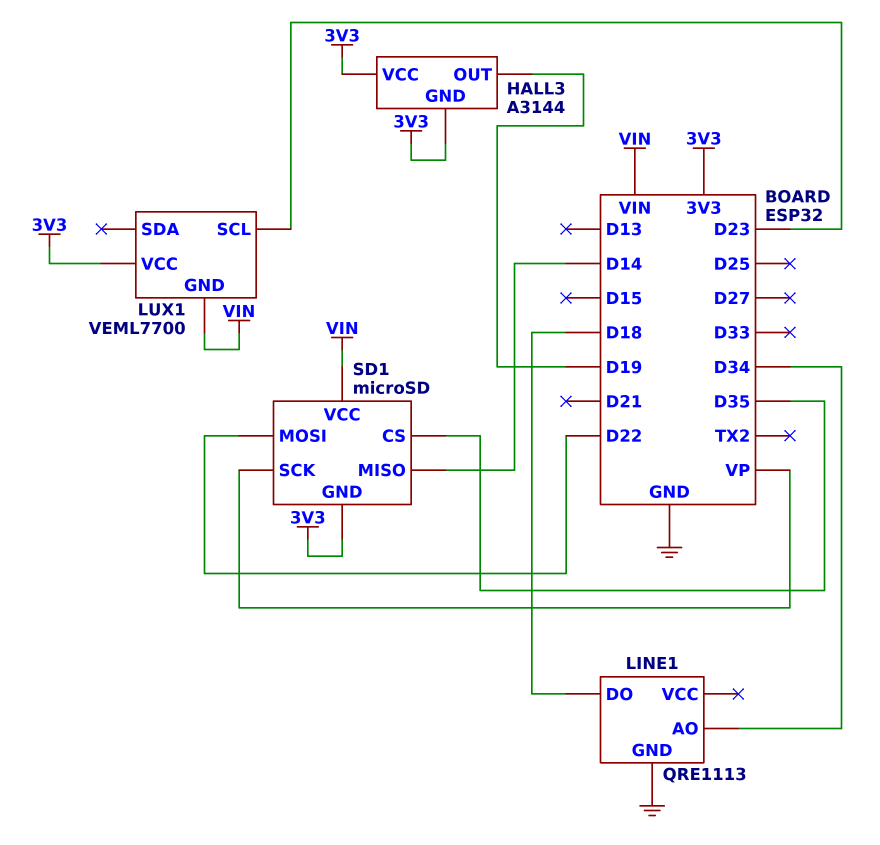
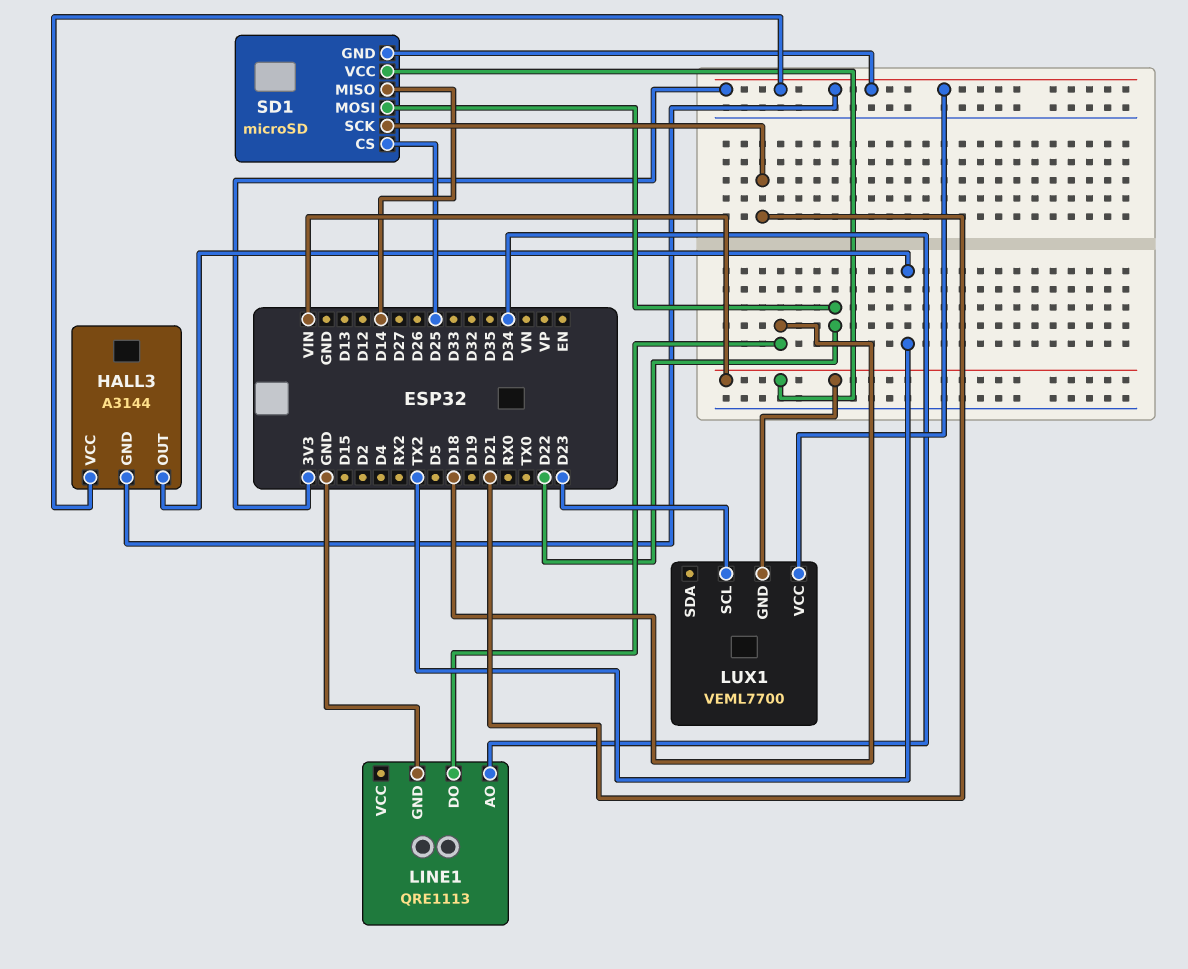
HALL3 pin OUT: D19 -> TX2
SD1 pin CS: D35 -> D25
SD1 pin SCK: VP -> D21

